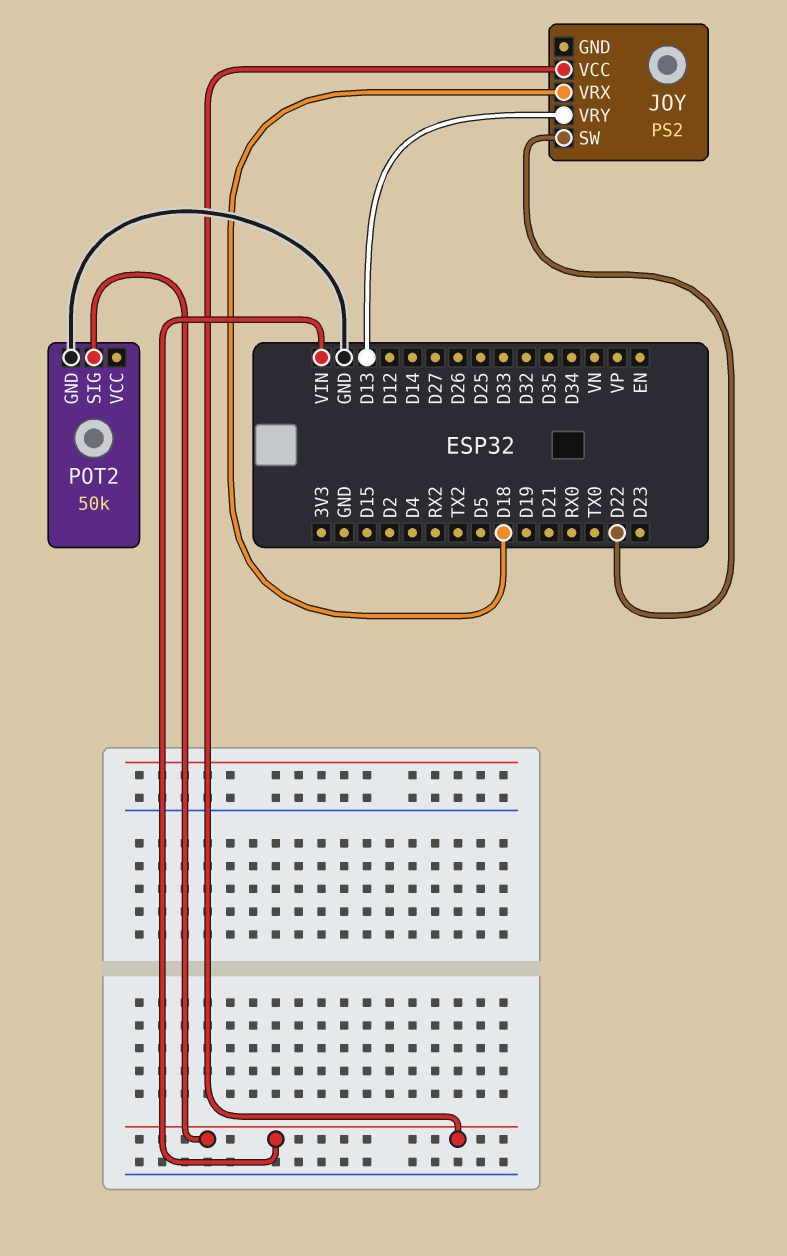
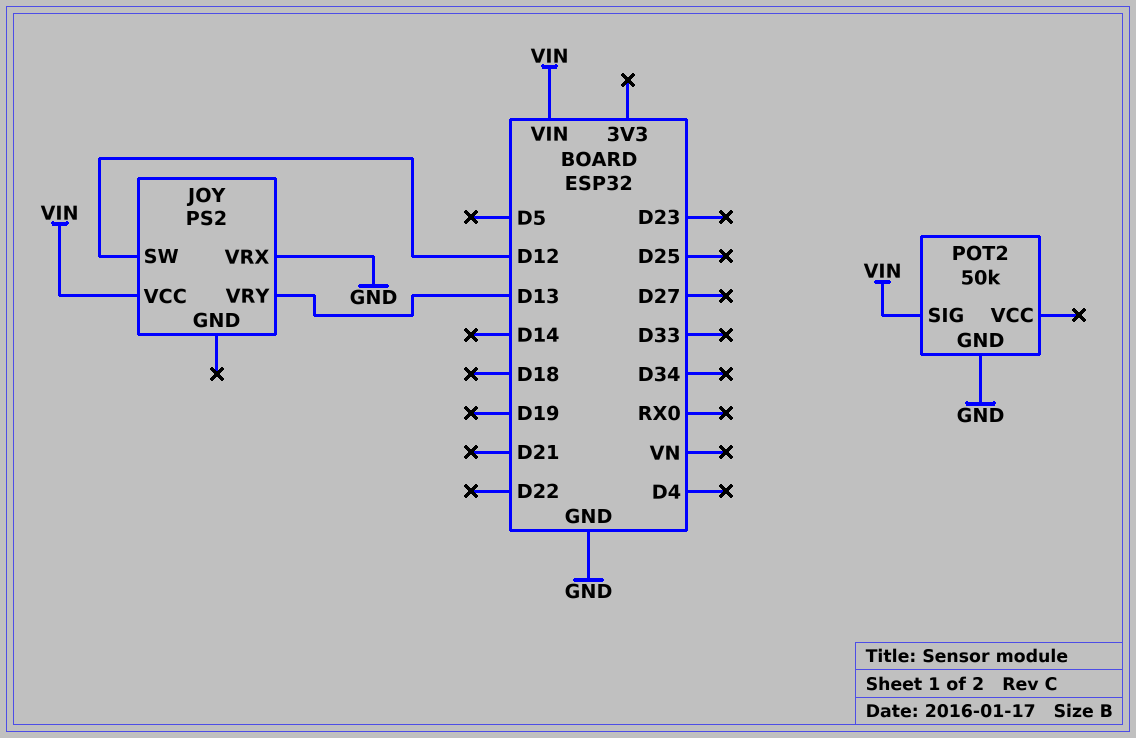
JOY pin SW: D22 -> D12
JOY pin VRX: D18 -> GND

